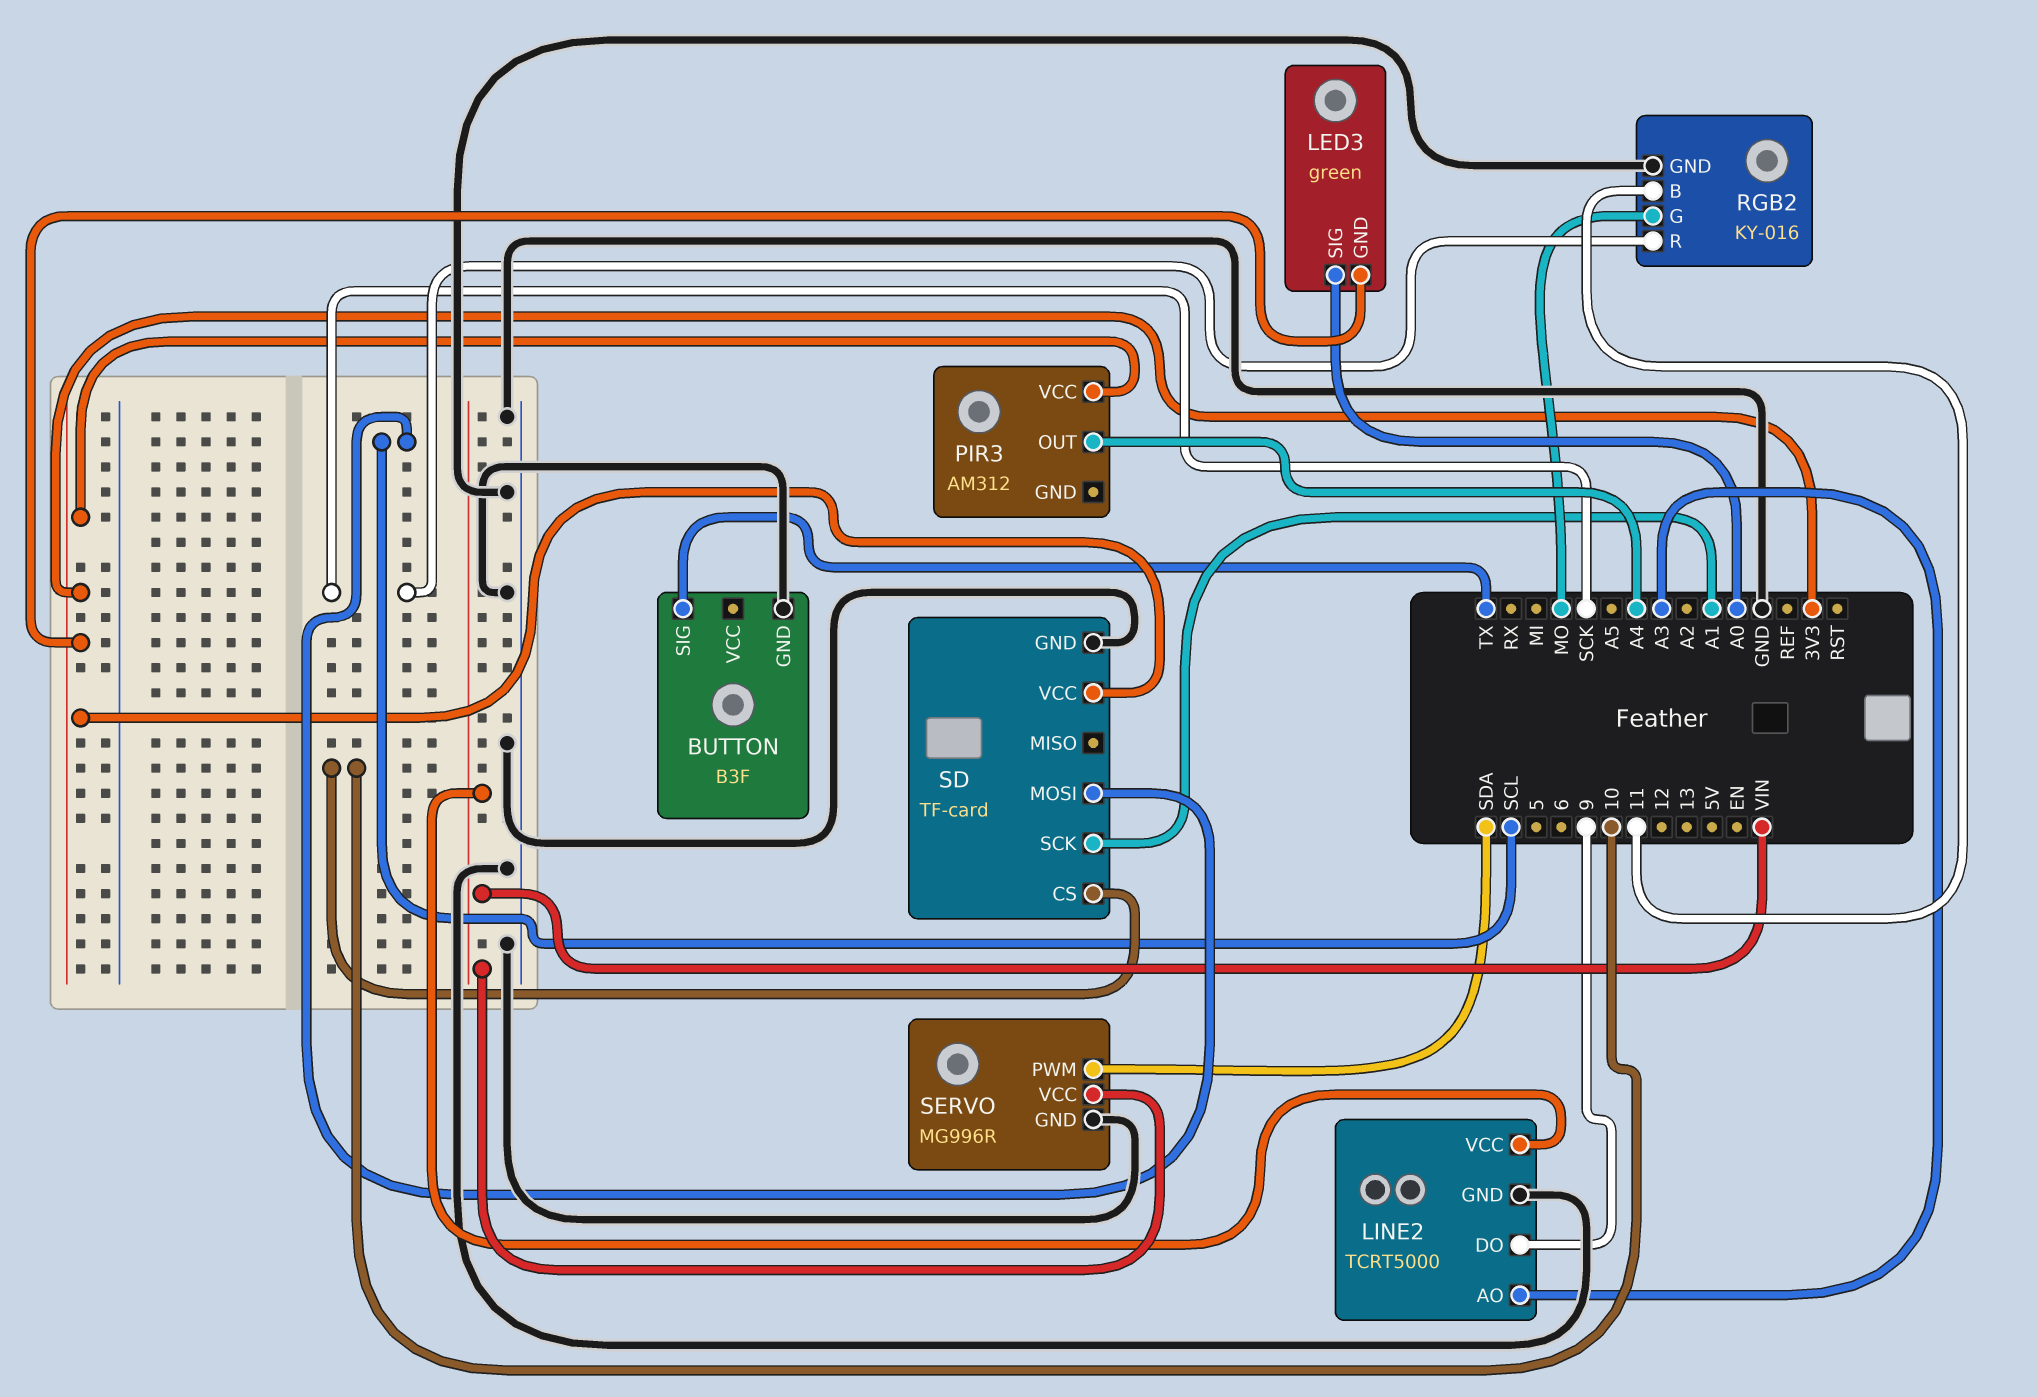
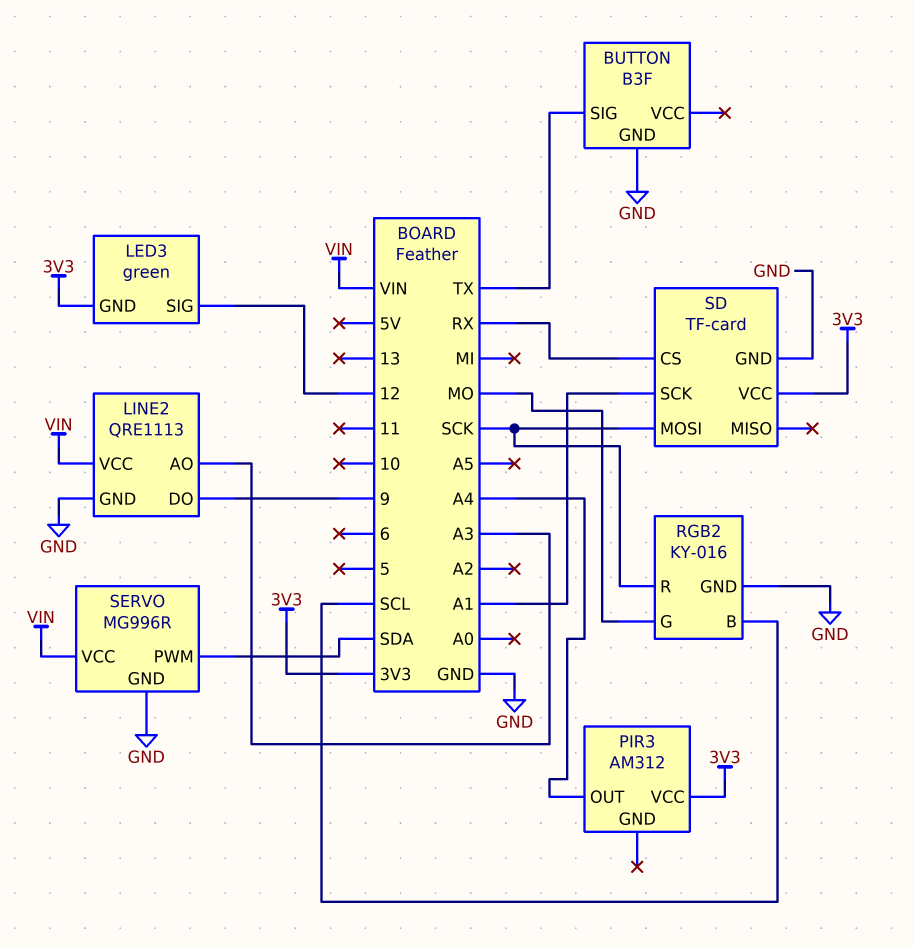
LED3 pin SIG: A0 -> 12
LINE2: TCRT5000 -> QRE1113
RGB2 pin B: 11 -> SCL
SD pin CS: 10 -> RX
SD pin MOSI: SCL -> SCK

